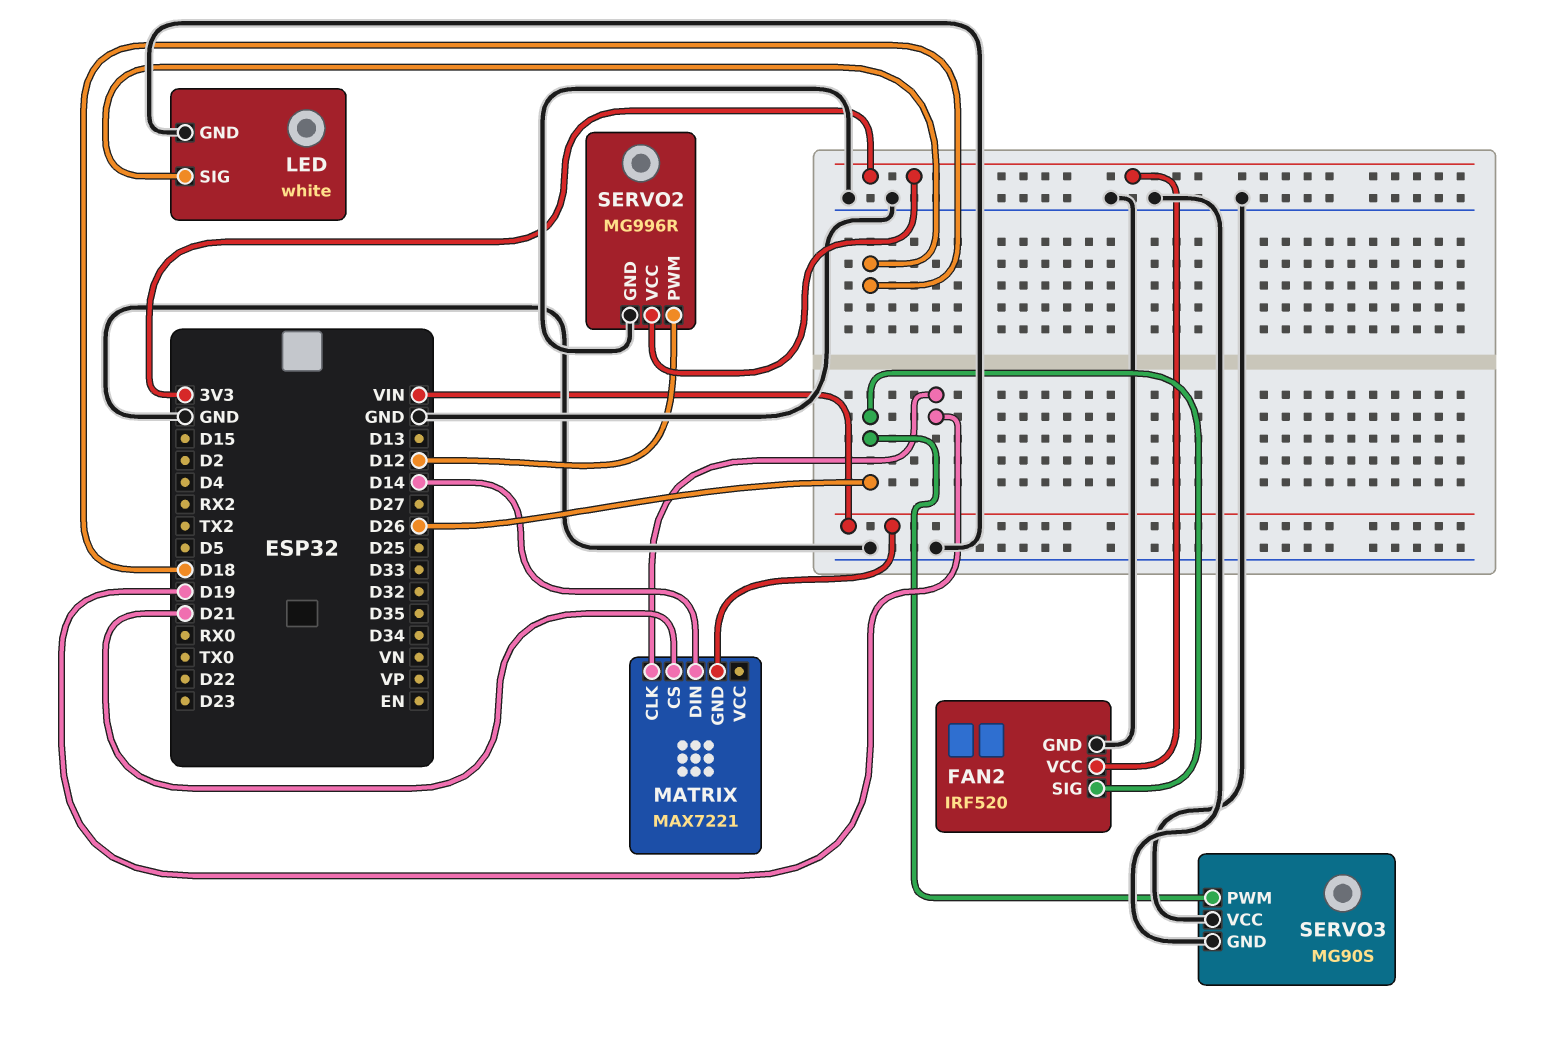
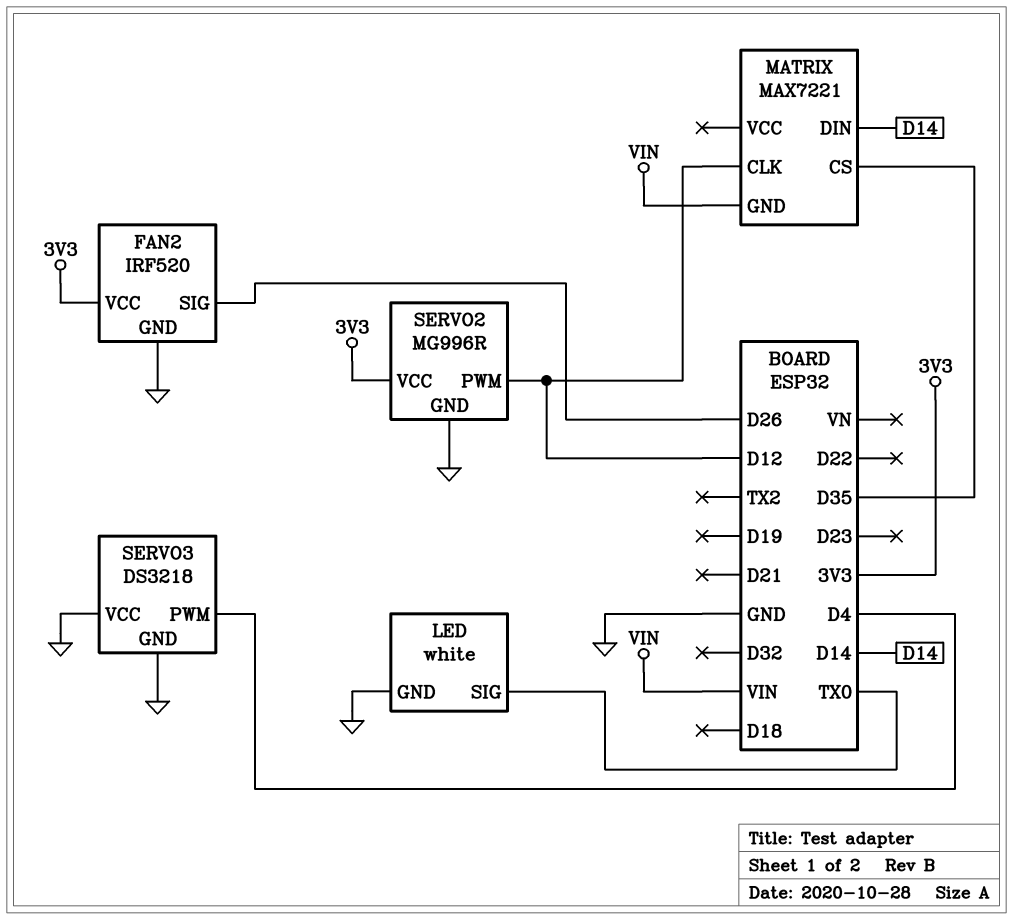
LED pin SIG: D18 -> TX0
MATRIX pin CLK: D19 -> D12
MATRIX pin CS: D21 -> D35
SERVO3: MG90S -> DS3218
SERVO3 pin PWM: D26 -> D4

